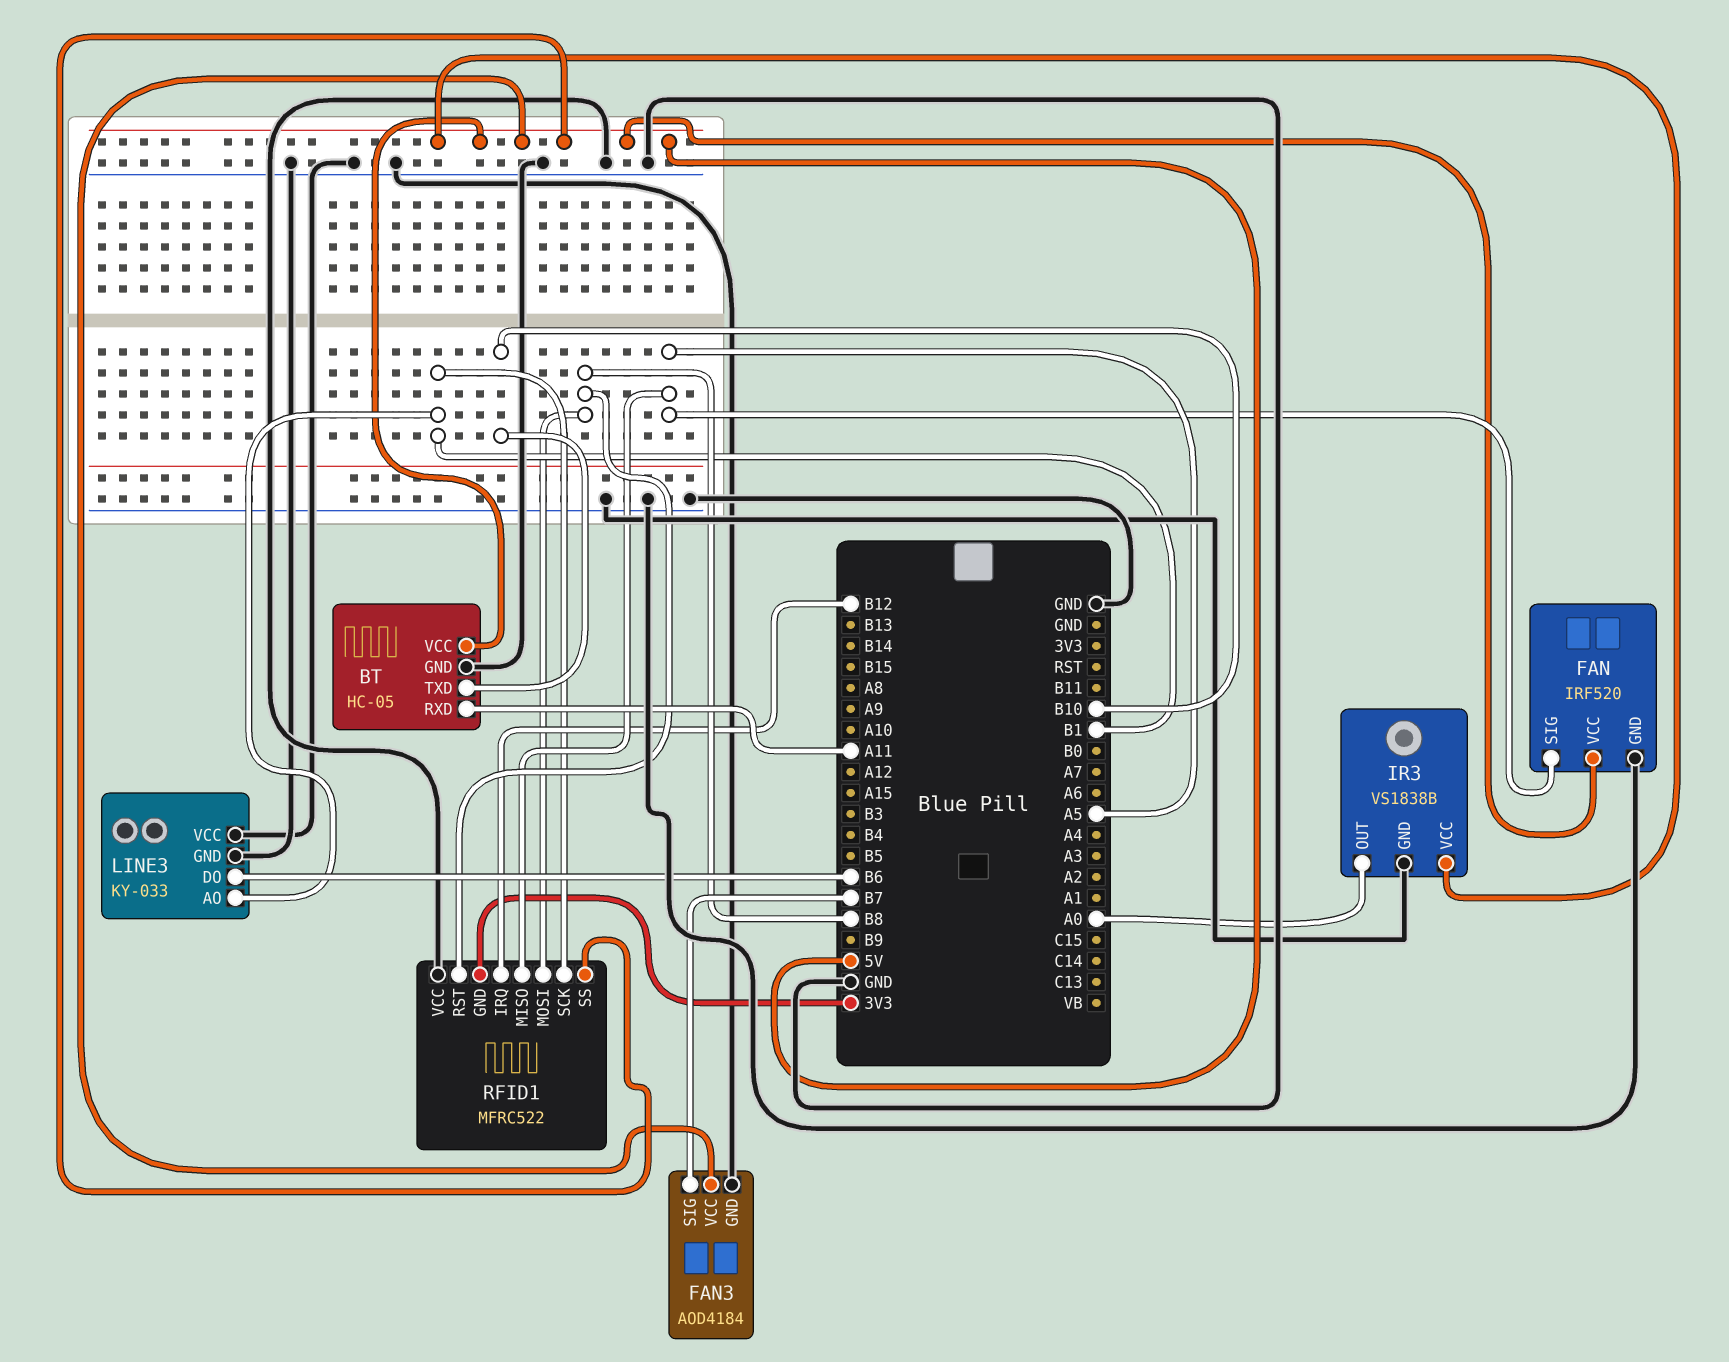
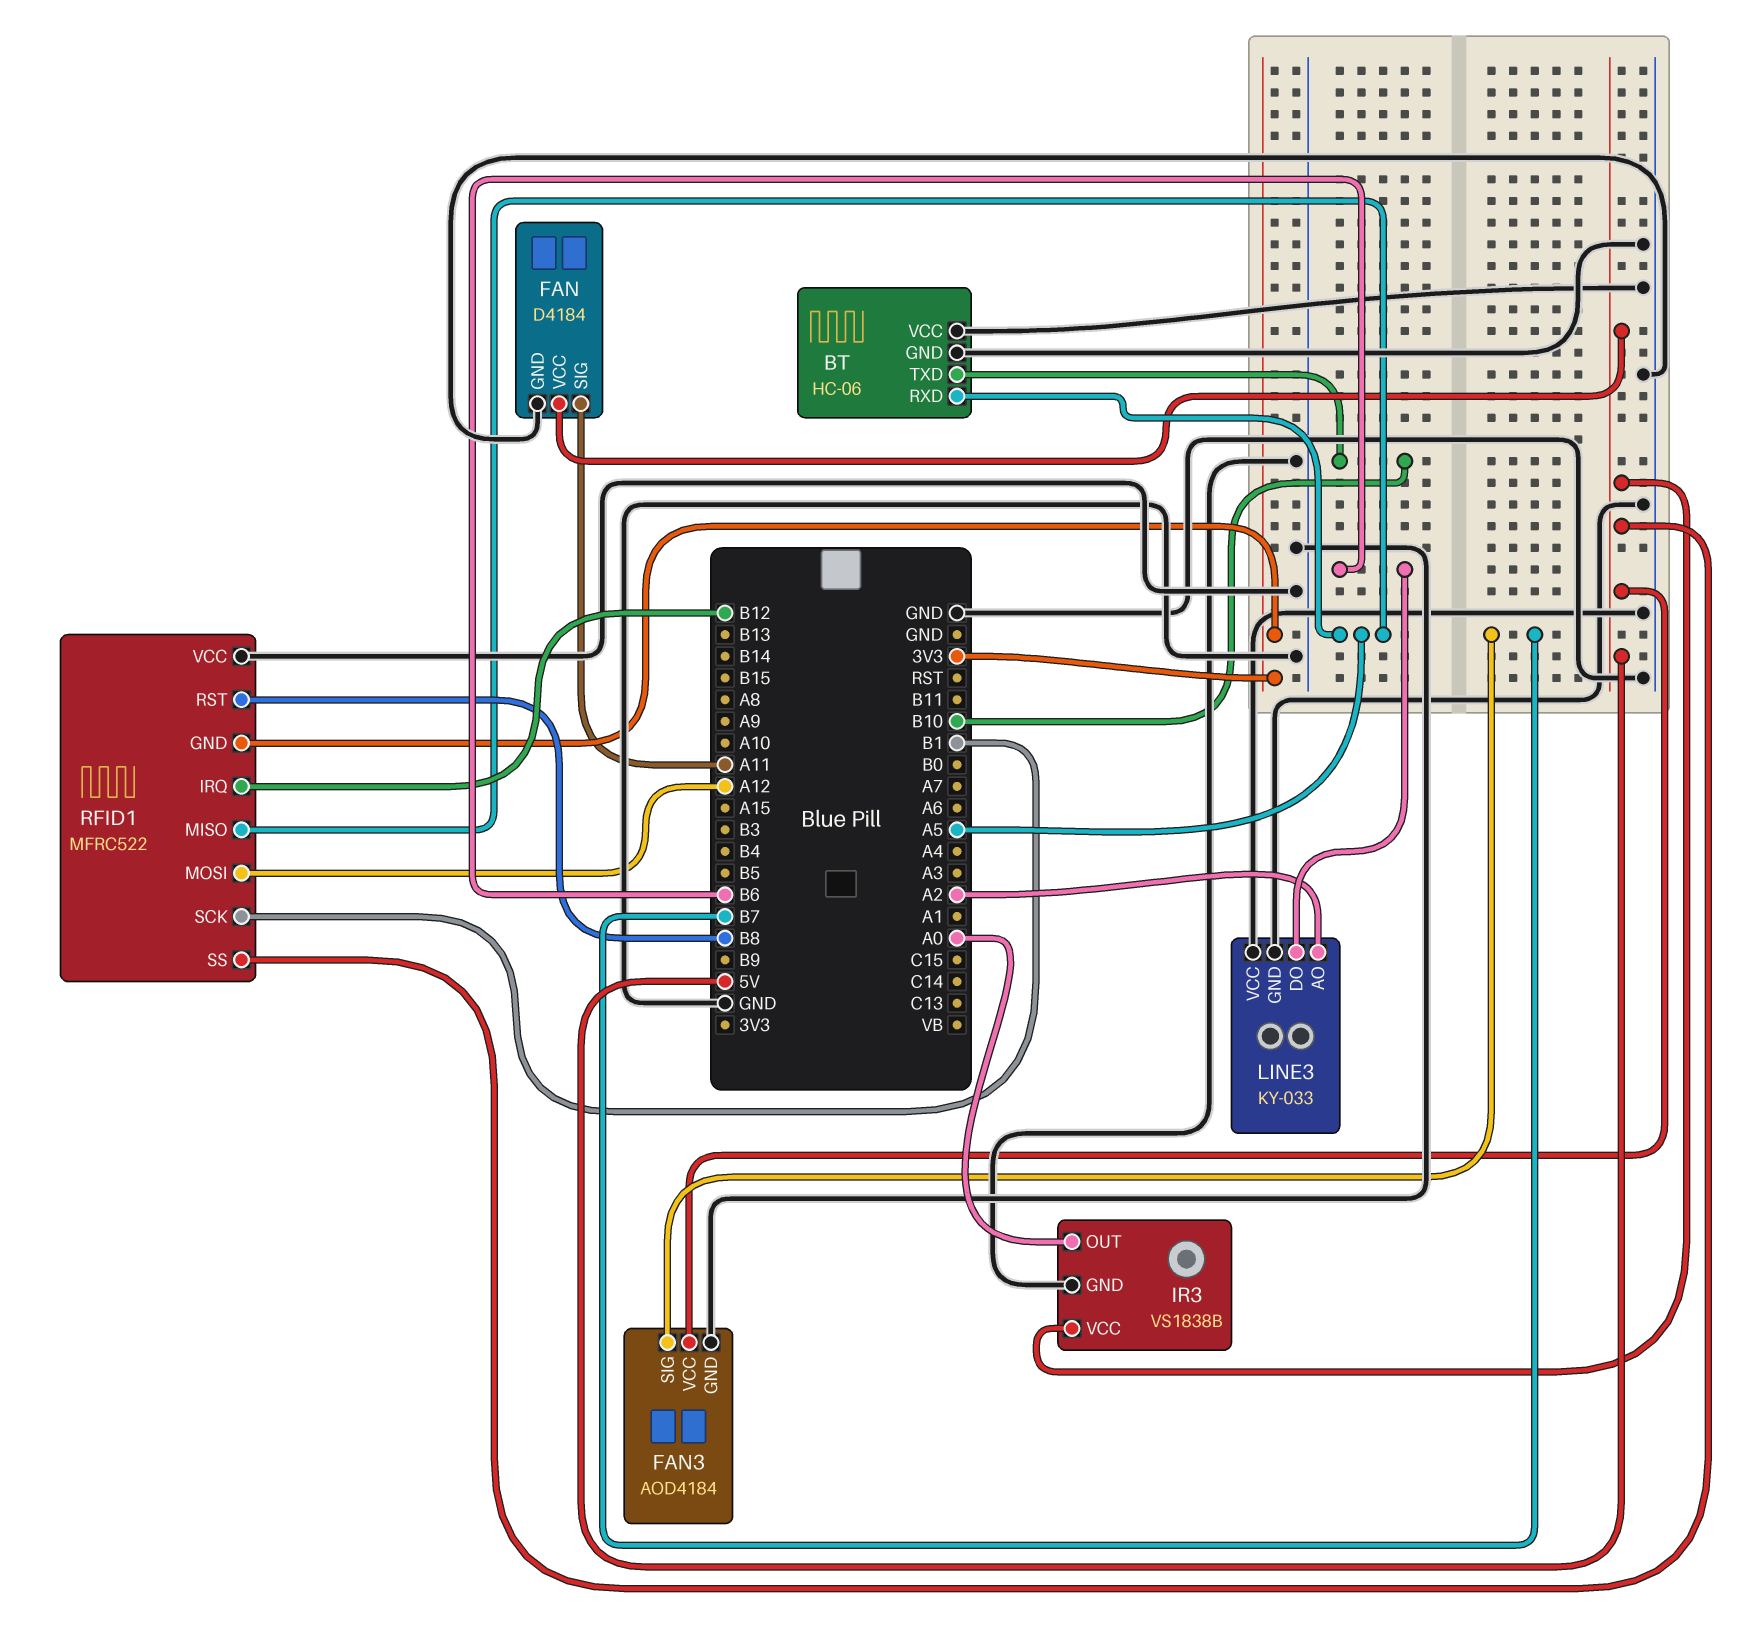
BT: HC-05 -> HC-06
BT pin RXD: A11 -> A5
BT pin VCC: 5V -> GND
FAN: IRF520 -> D4184
FAN pin SIG: A5 -> A11
LINE3 pin AO: B1 -> A2
RFID1 pin MOSI: B8 -> A12

